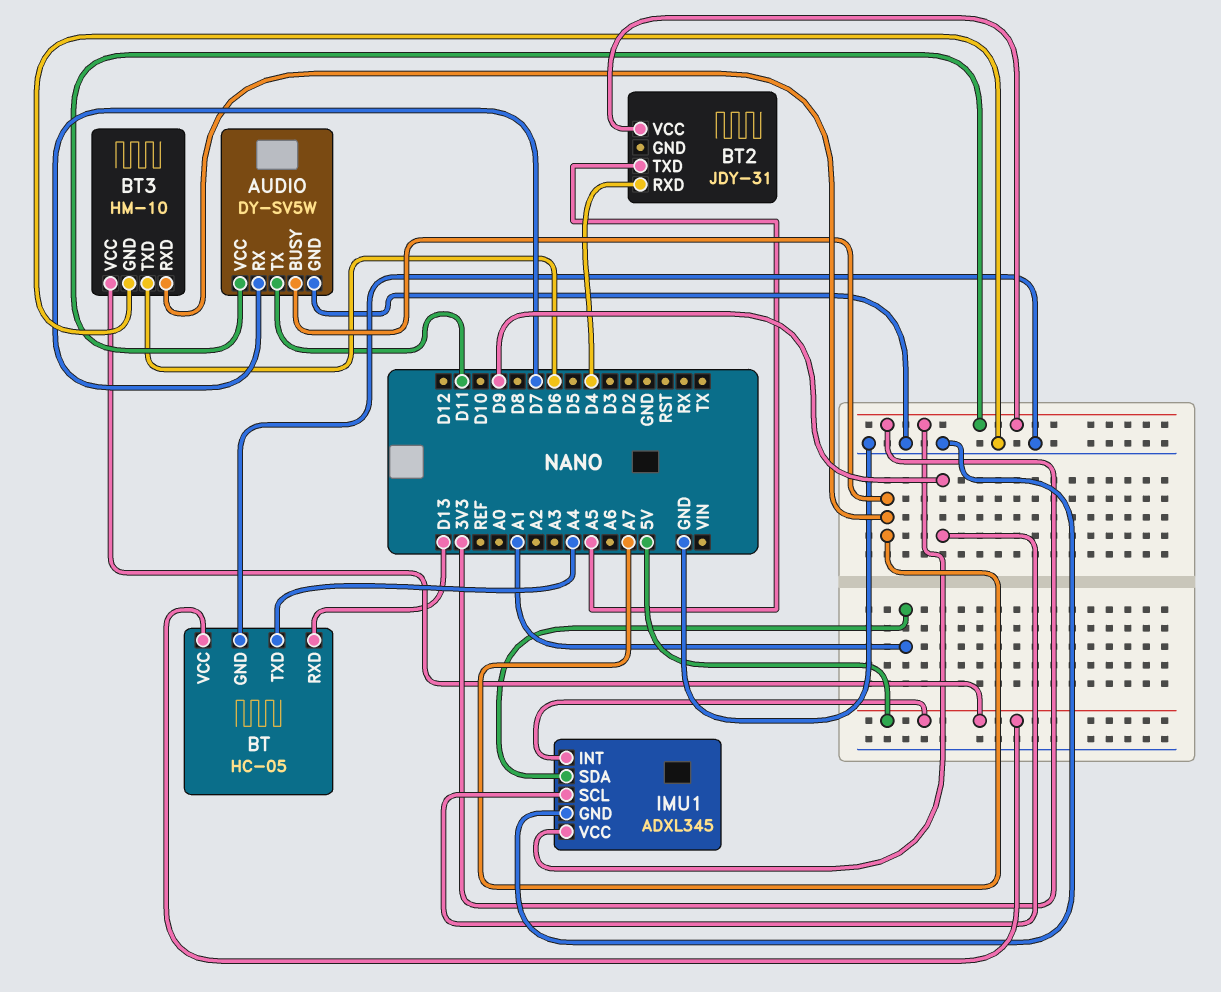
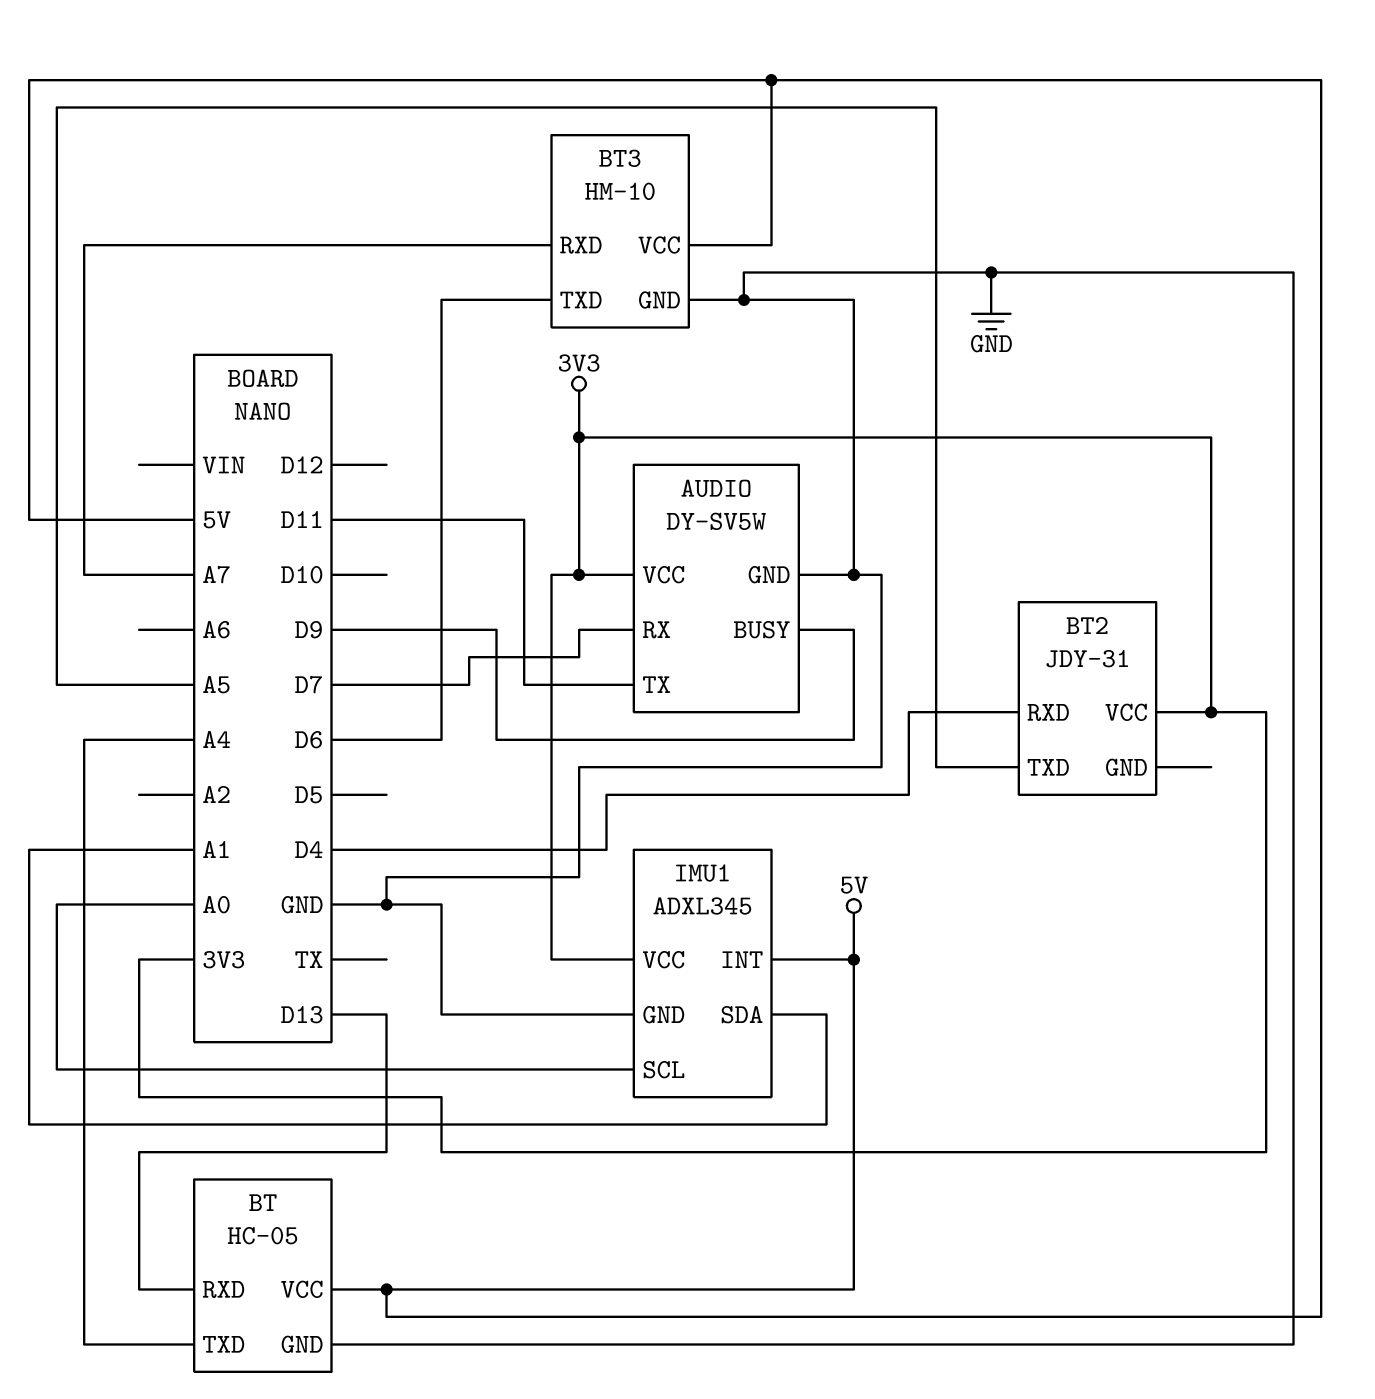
AUDIO pin BUSY: A7 -> D9
IMU1 pin SCL: D9 -> A0

